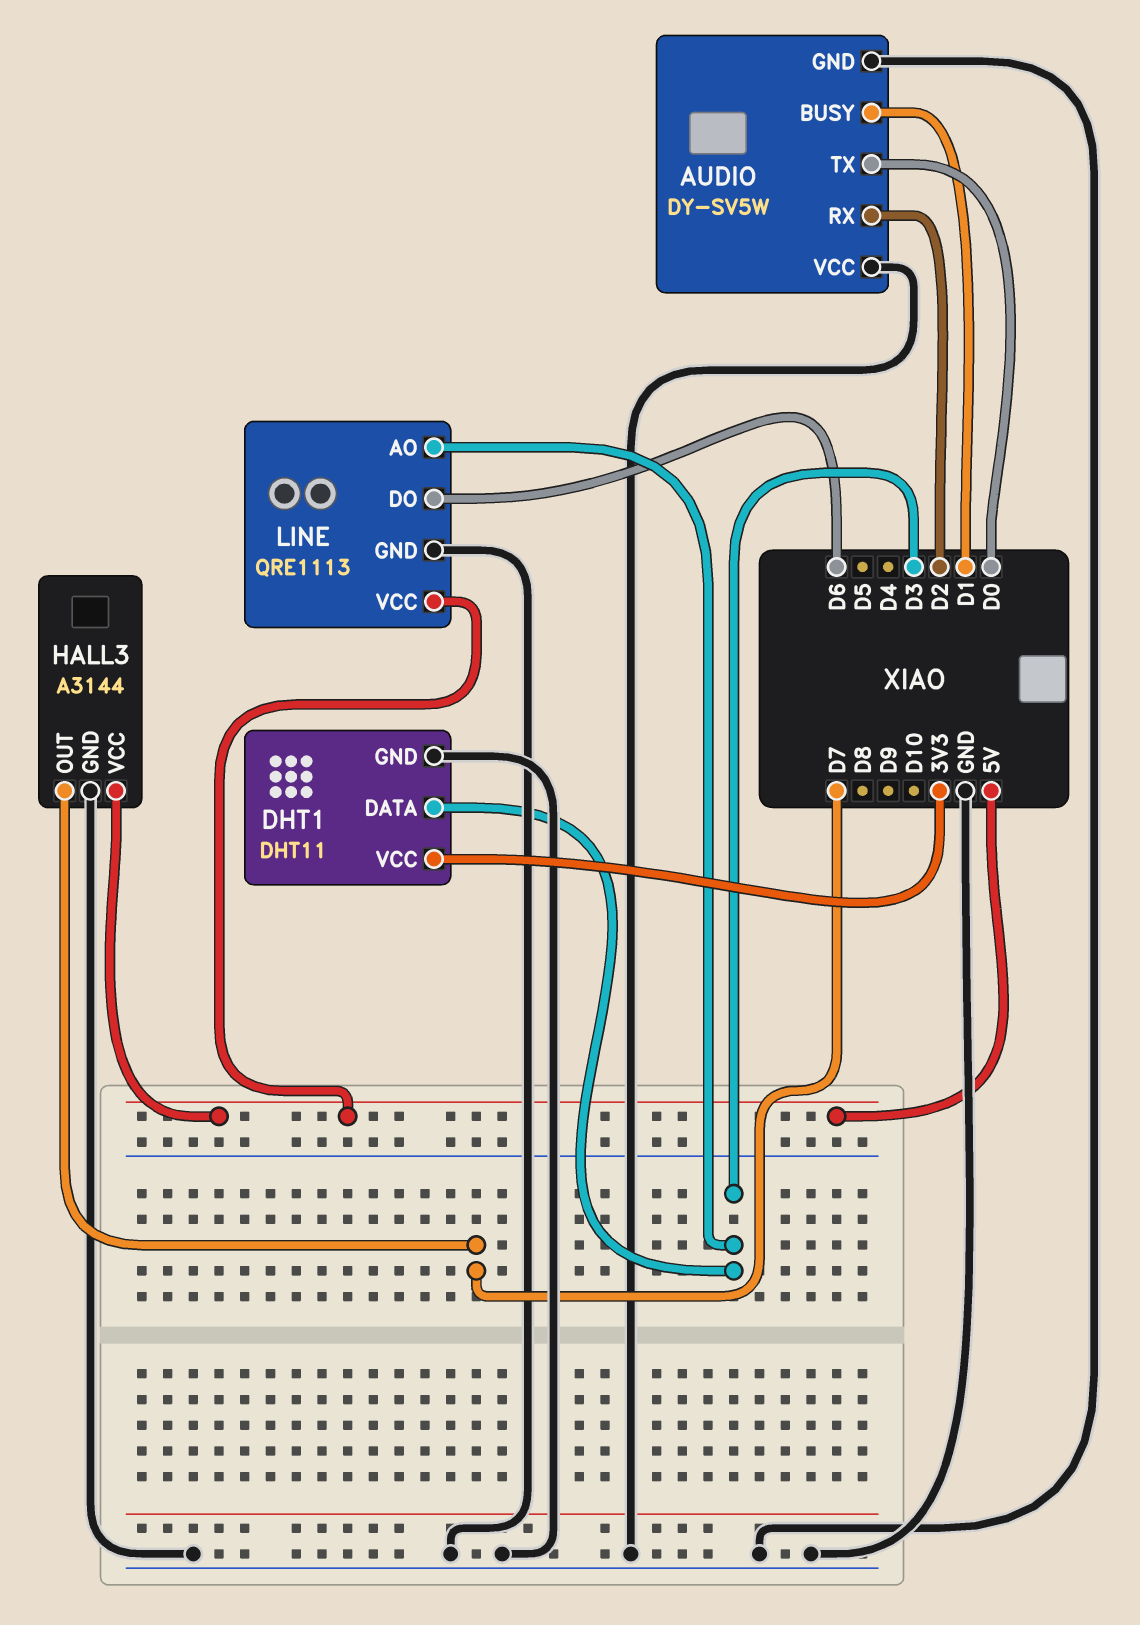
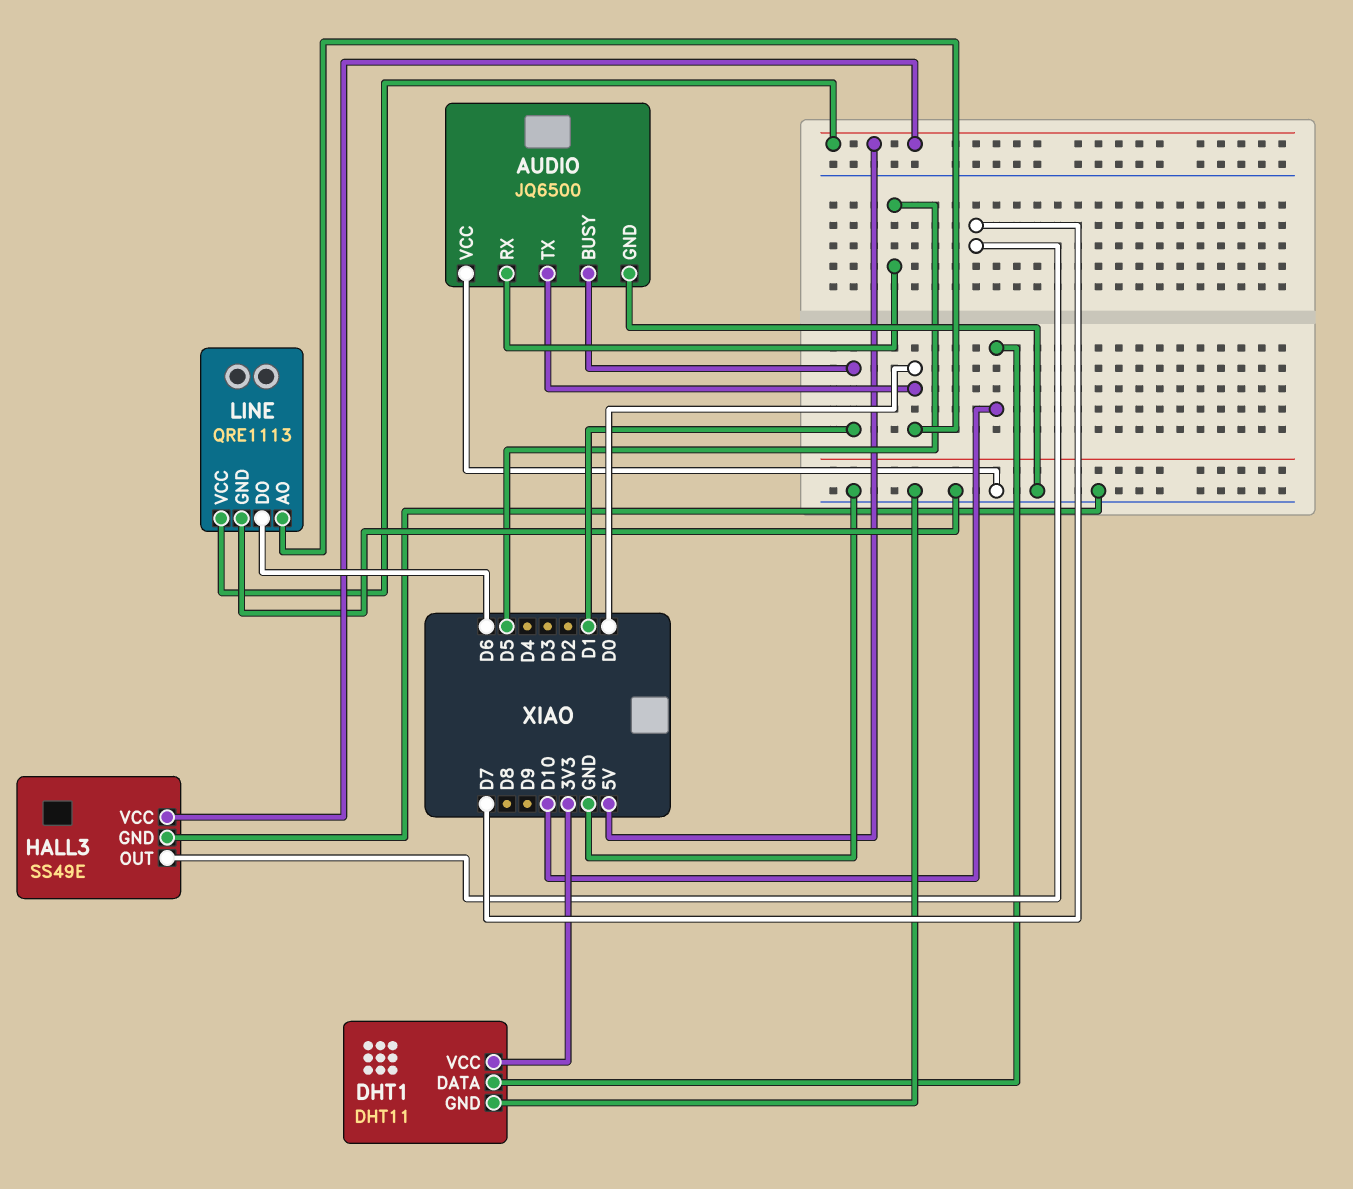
AUDIO: DY-SV5W -> JQ6500
AUDIO pin RX: D2 -> D5
DHT1 pin DATA: D3 -> D10
HALL3: A3144 -> SS49E
LINE pin AO: D3 -> D0

